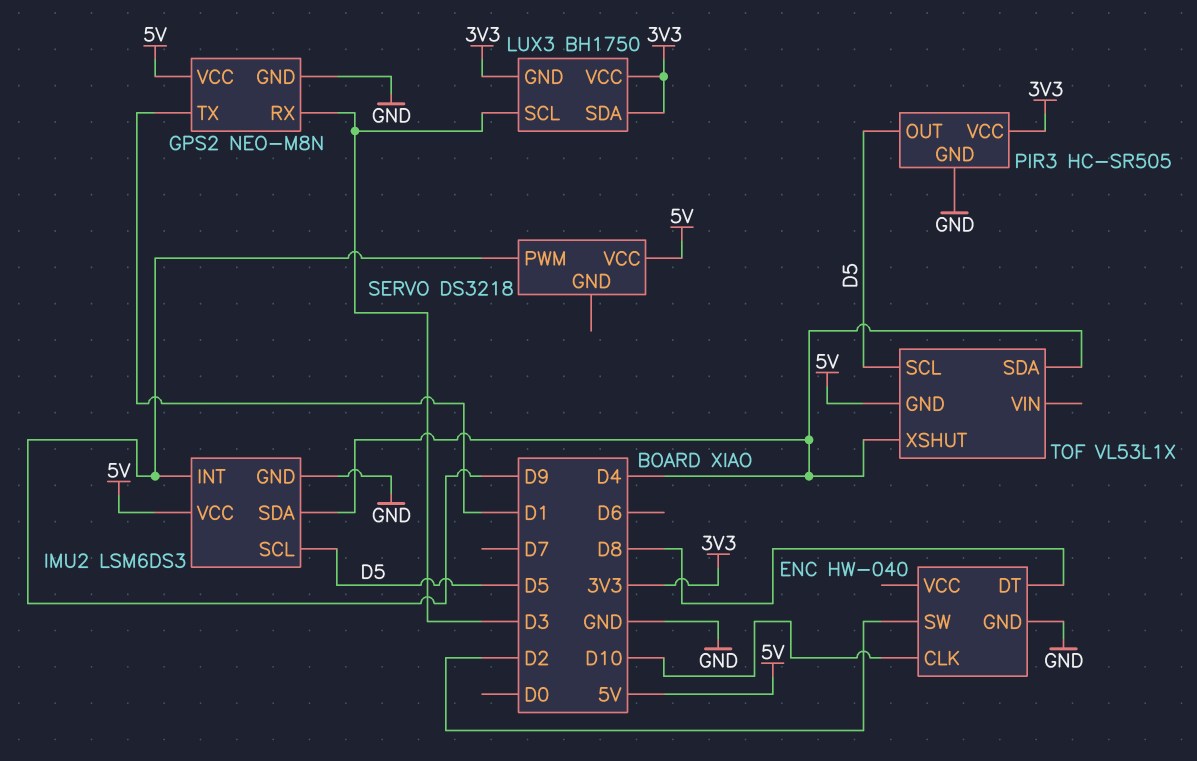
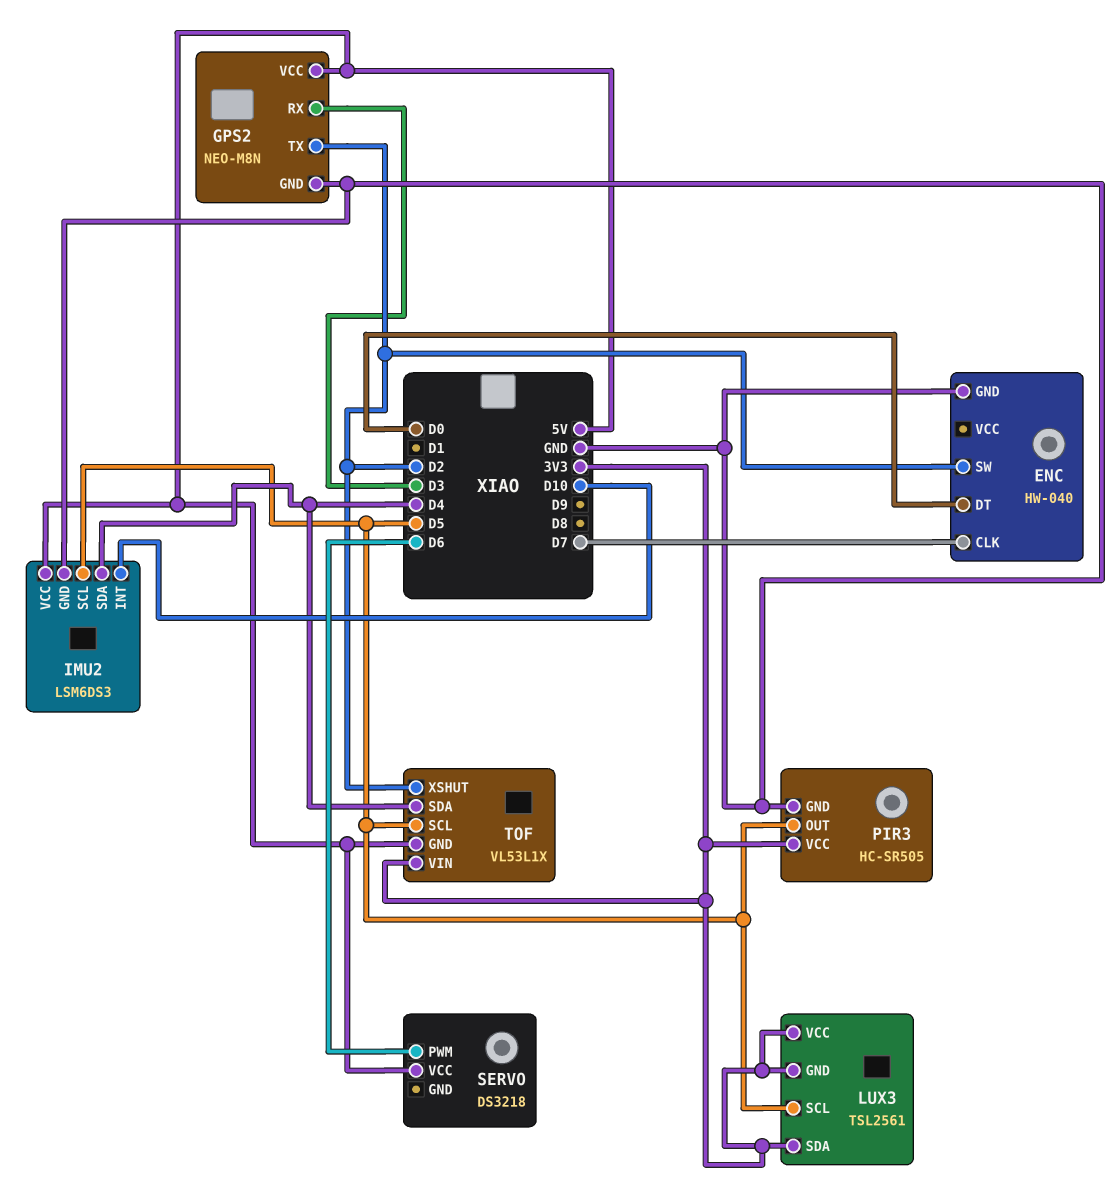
ENC pin CLK: D10 -> D7
ENC pin DT: D8 -> D0
GPS2 pin TX: D1 -> D2
IMU2 pin INT: D9 -> D10
LUX3: BH1750 -> TSL2561
LUX3 pin SCL: D3 -> D5
SERVO pin PWM: D9 -> D6
TOF pin VIN: none -> 3V3
TOF pin XSHUT: D4 -> D2

